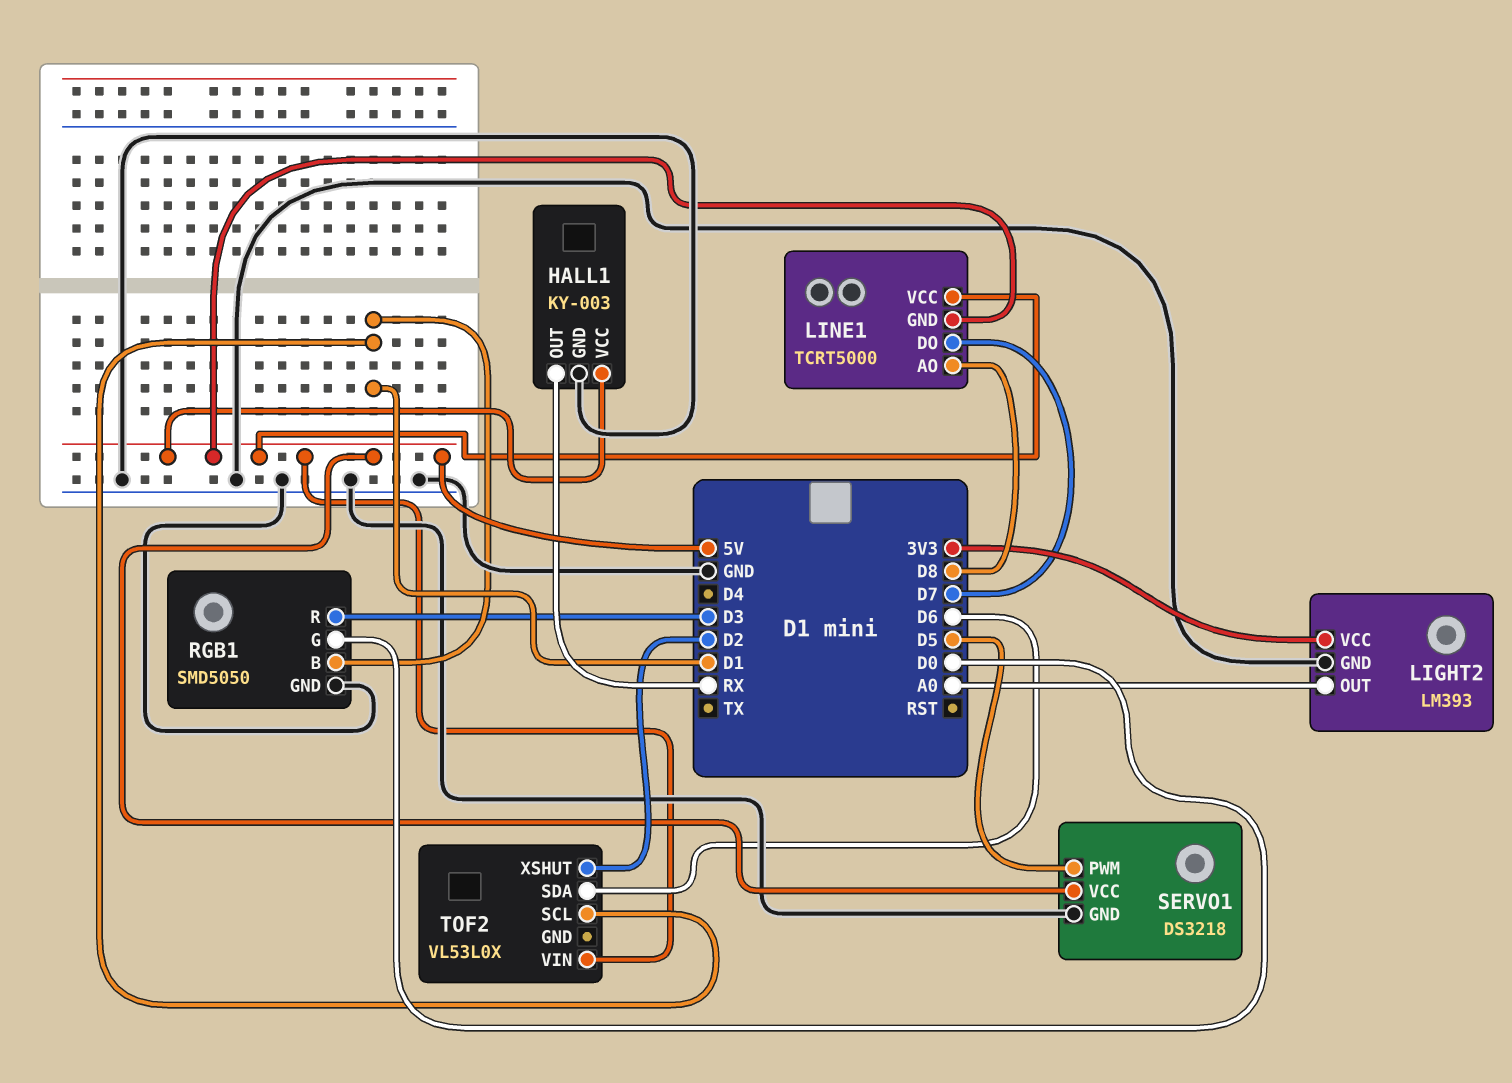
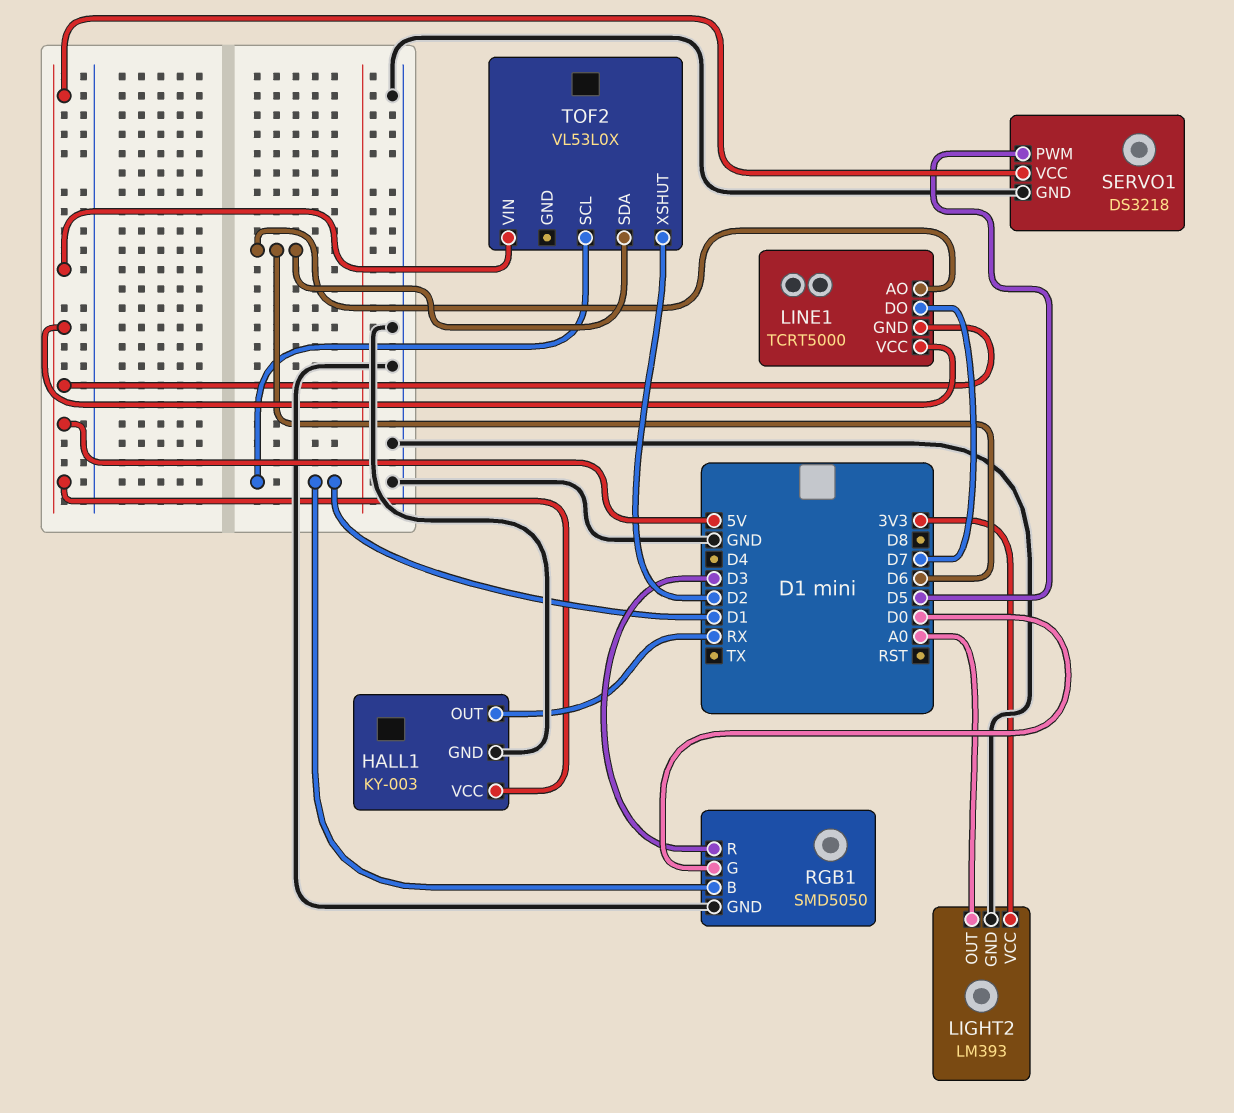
LINE1 pin AO: D8 -> D6

